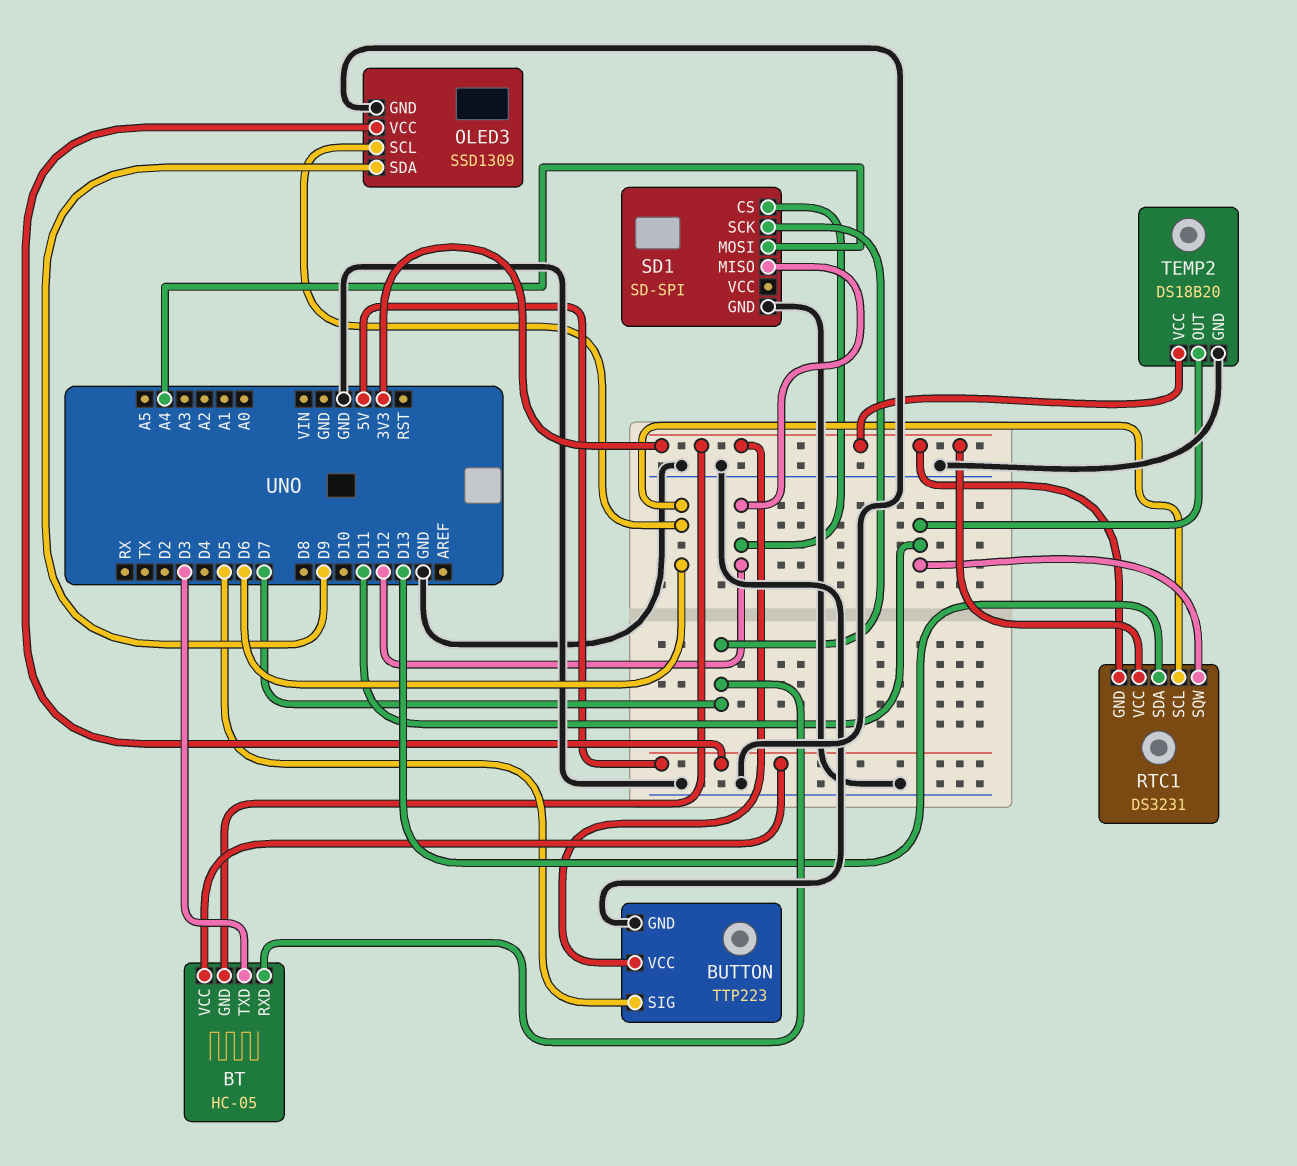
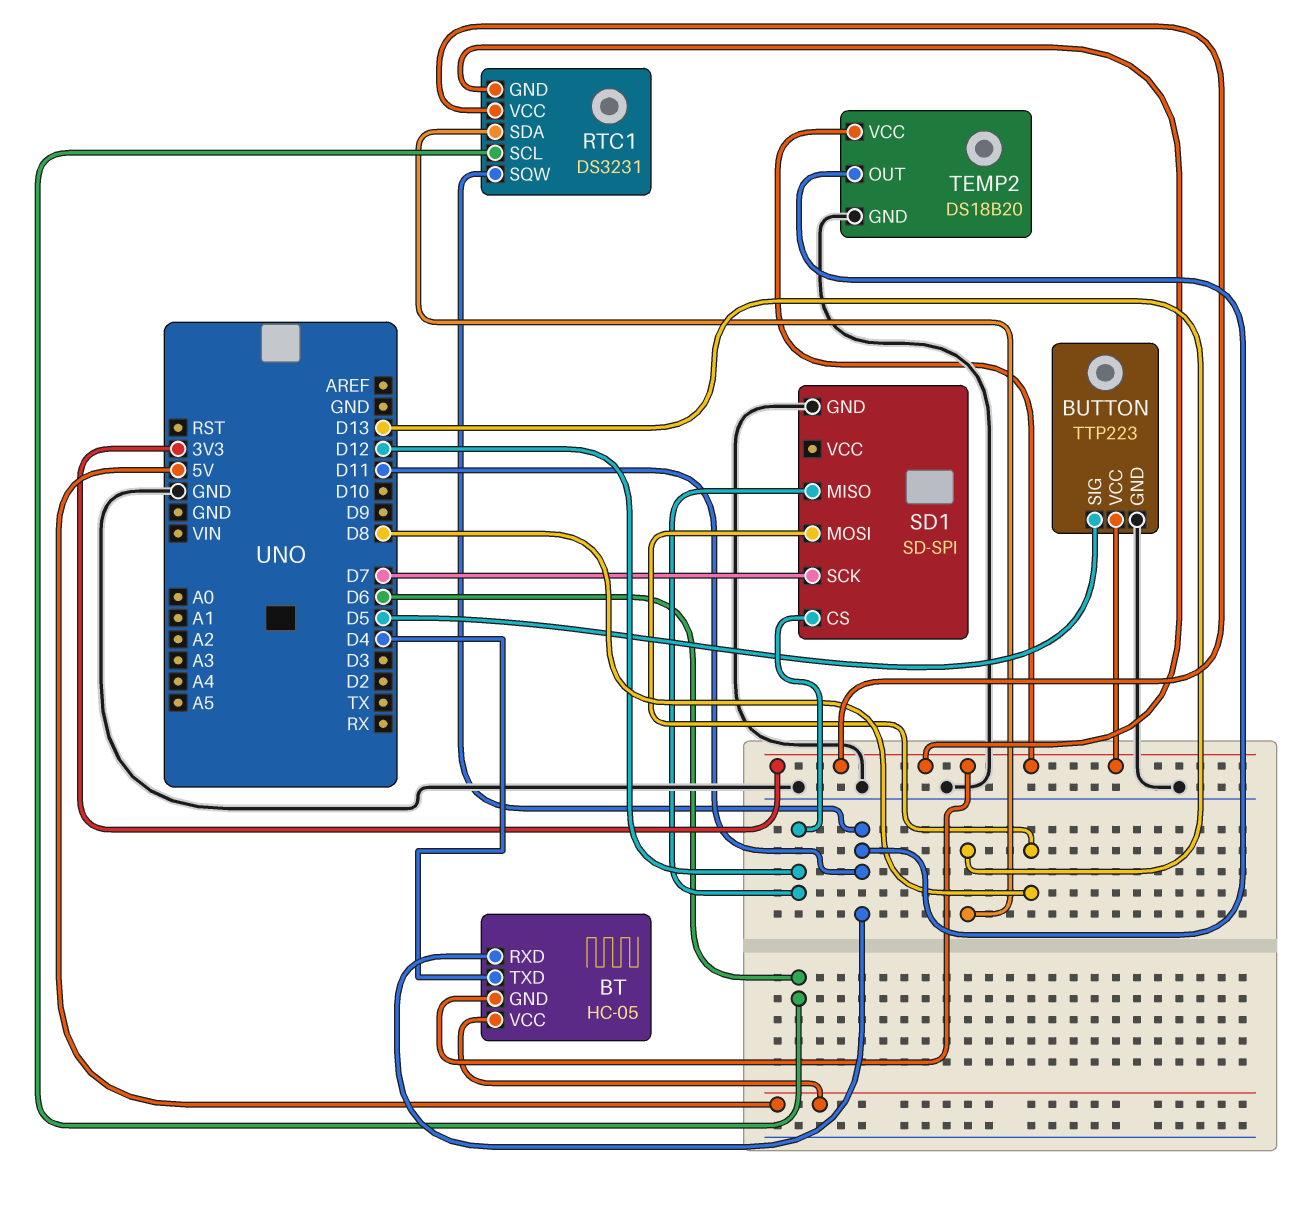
BT pin RXD: D7 -> D11
BT pin TXD: D3 -> D4
OLED3: SSD1309 -> none
OLED3 pin GND: GND -> none
OLED3 pin SCL: D6 -> none
OLED3 pin SDA: D9 -> none
OLED3 pin VCC: 5V -> none
SD1 pin MOSI: A4 -> D8

